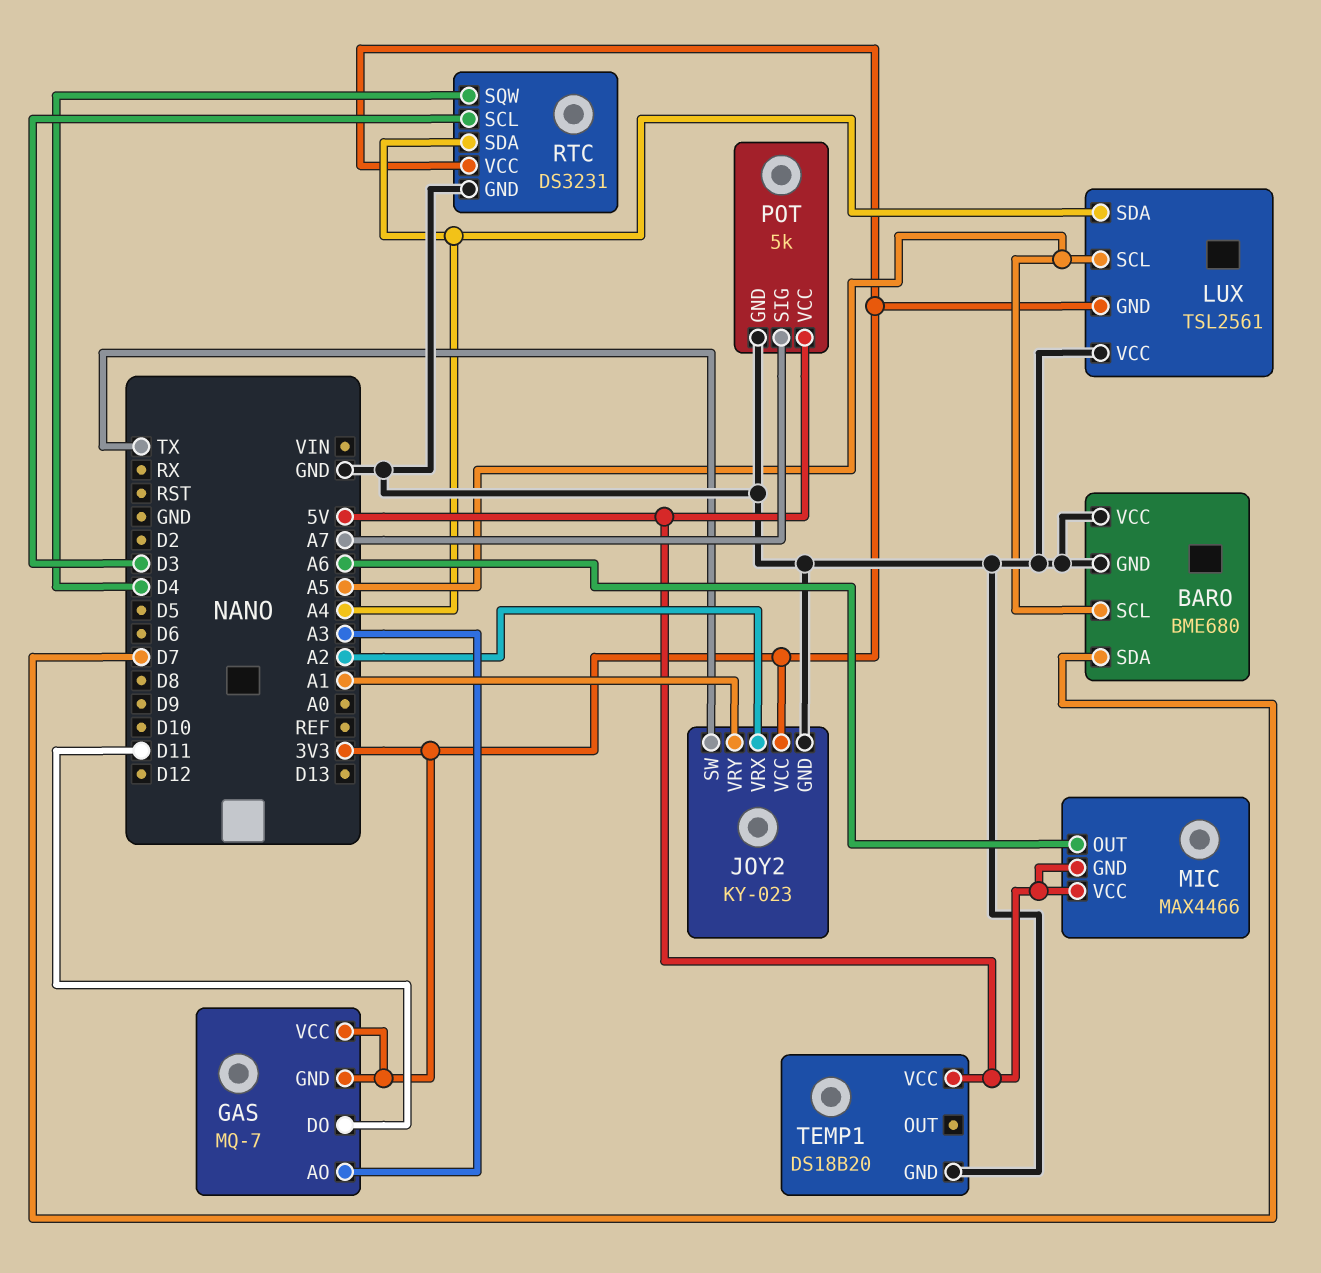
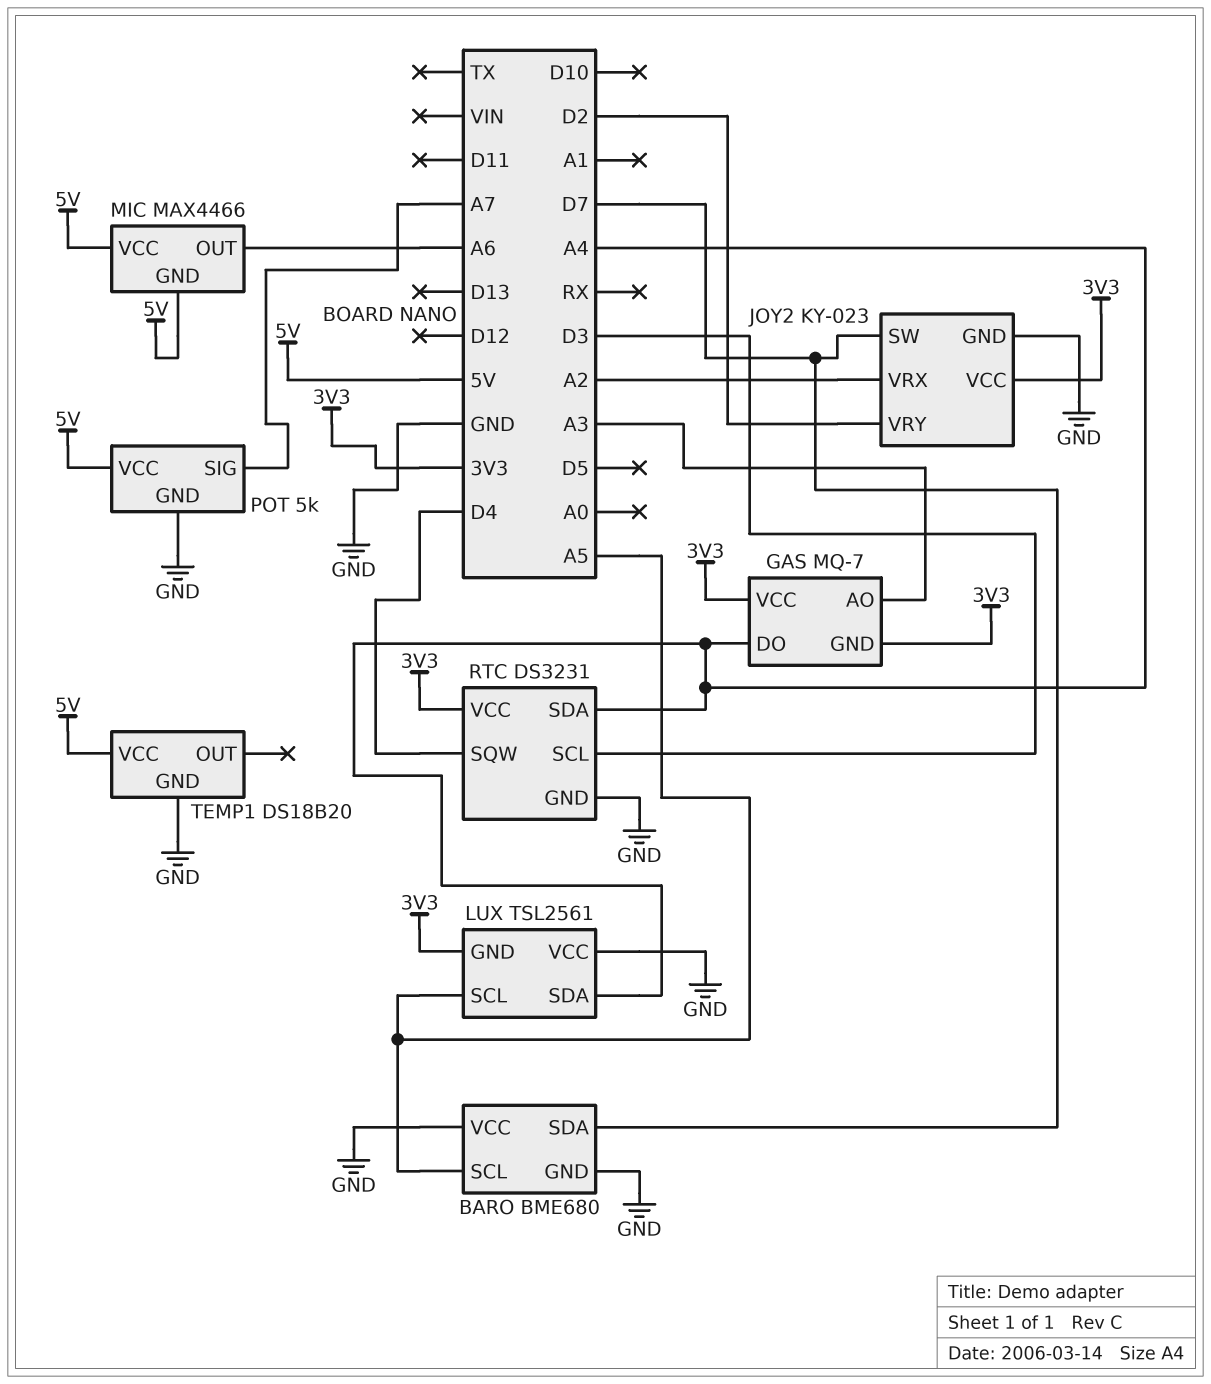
GAS pin DO: D11 -> A4
JOY2 pin SW: TX -> D7
JOY2 pin VRY: A1 -> D2

